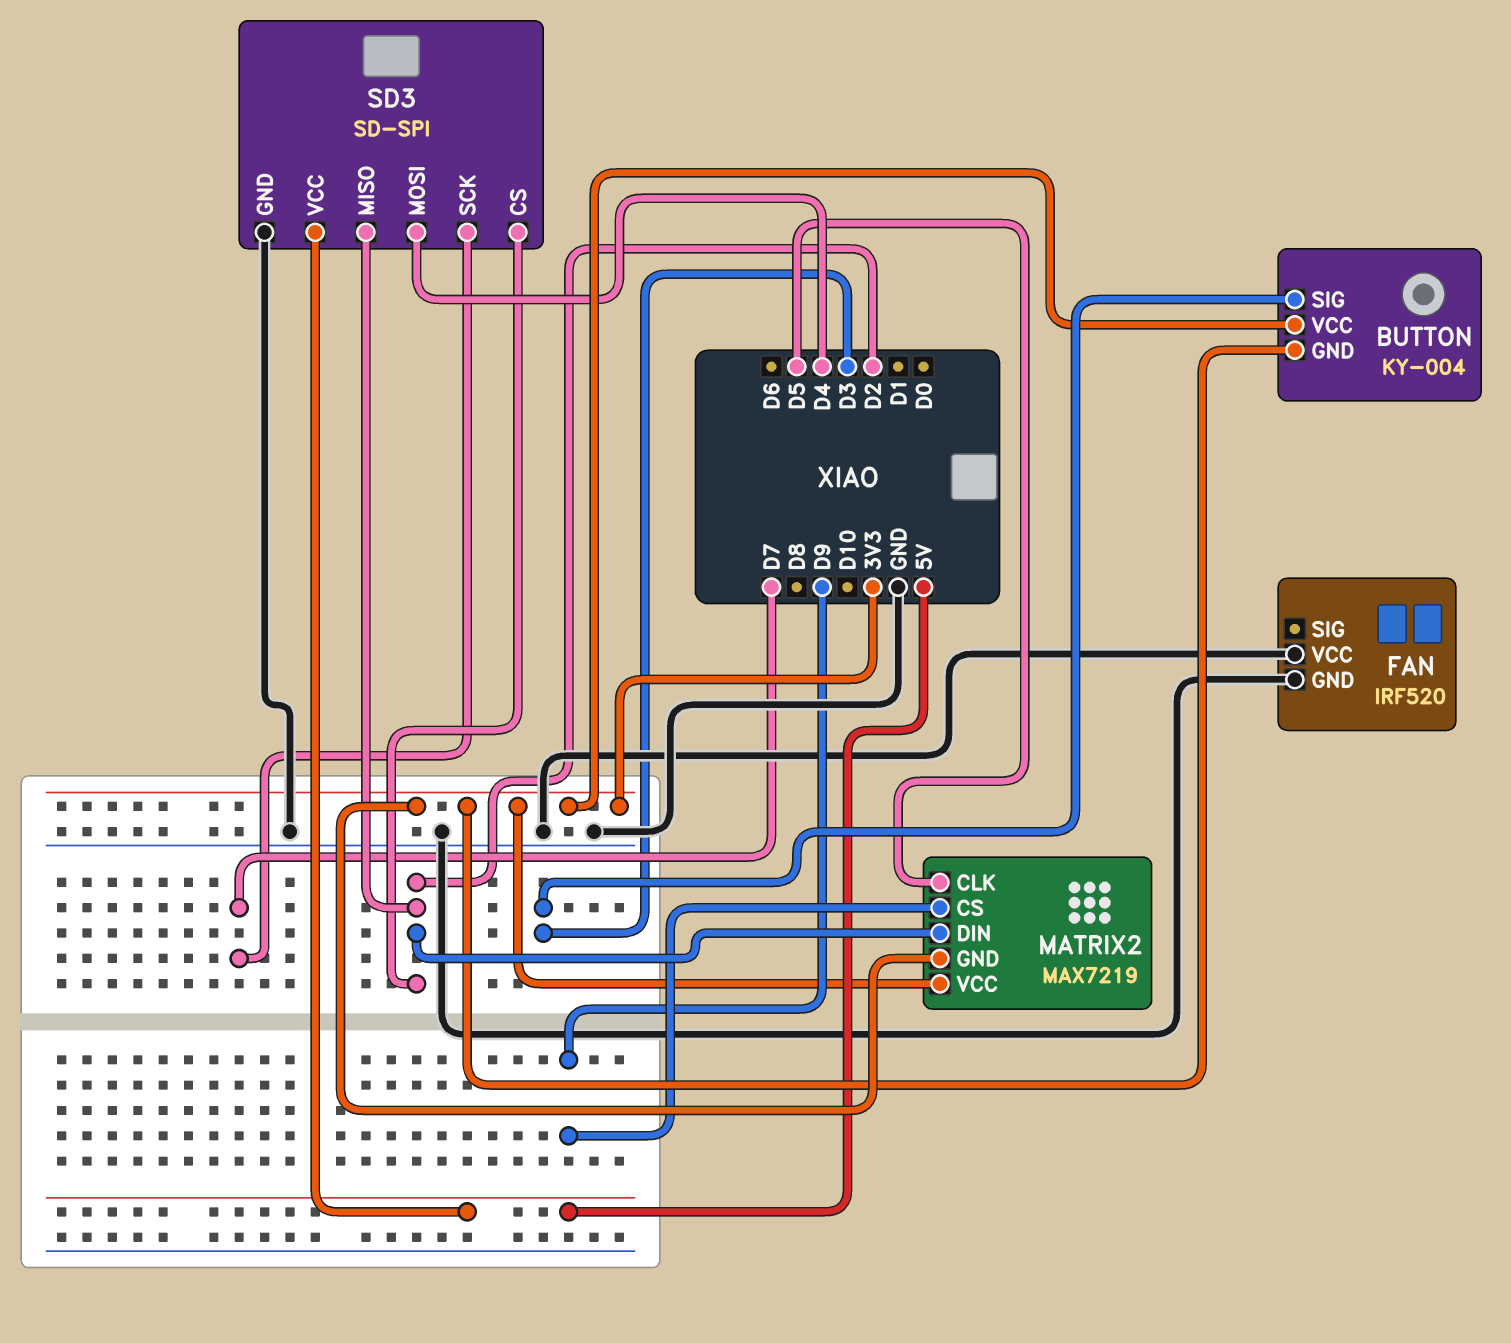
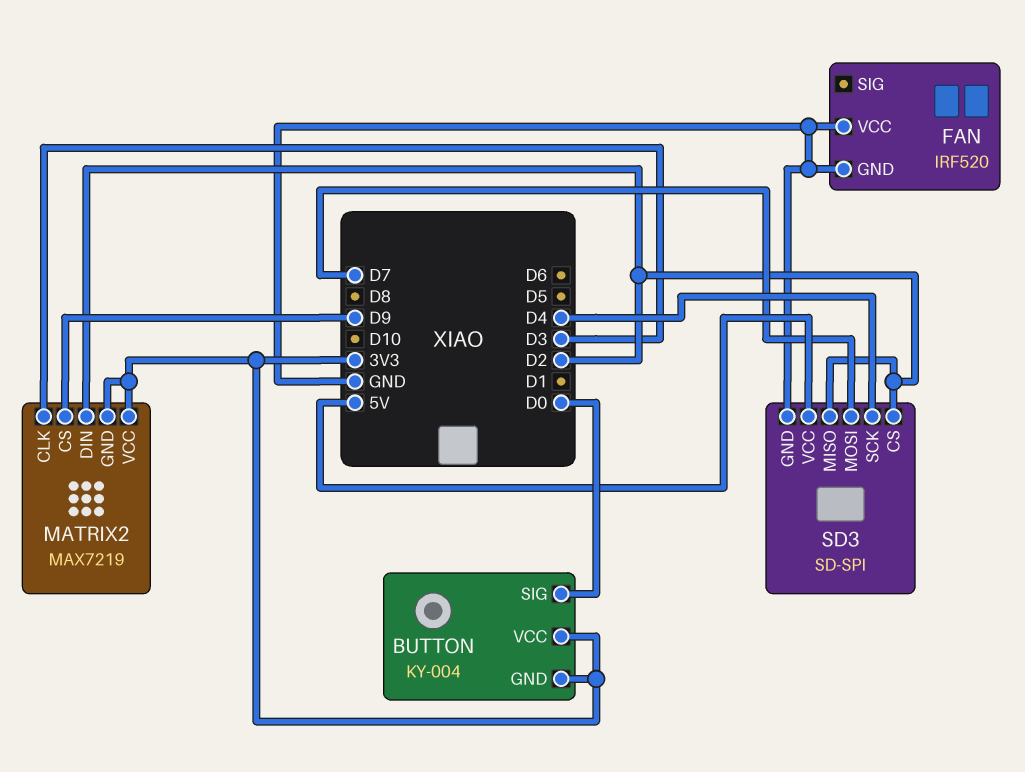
BUTTON pin SIG: D3 -> D0
MATRIX2 pin CLK: D5 -> D3
SD3 pin MOSI: D4 -> D7
SD3 pin SCK: D7 -> D4

